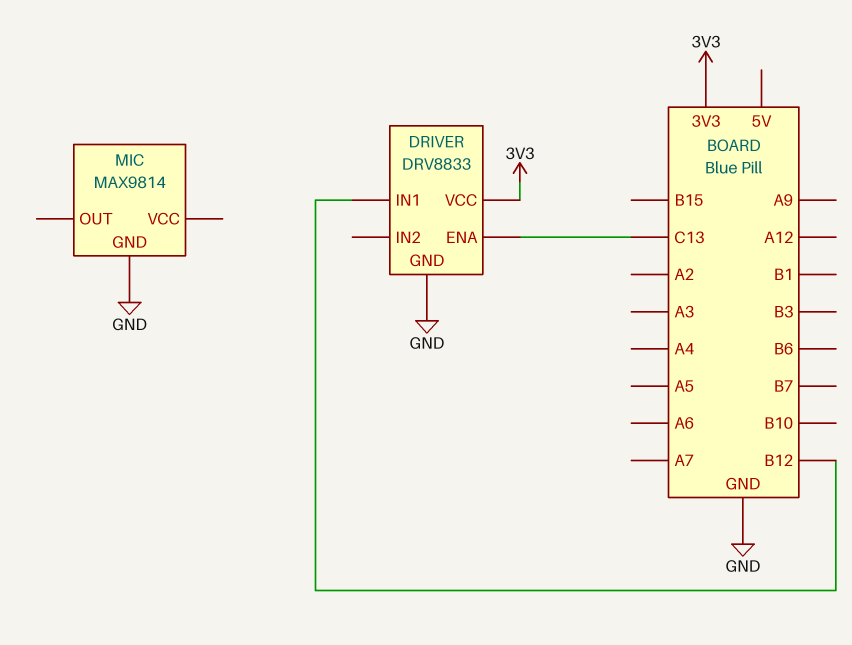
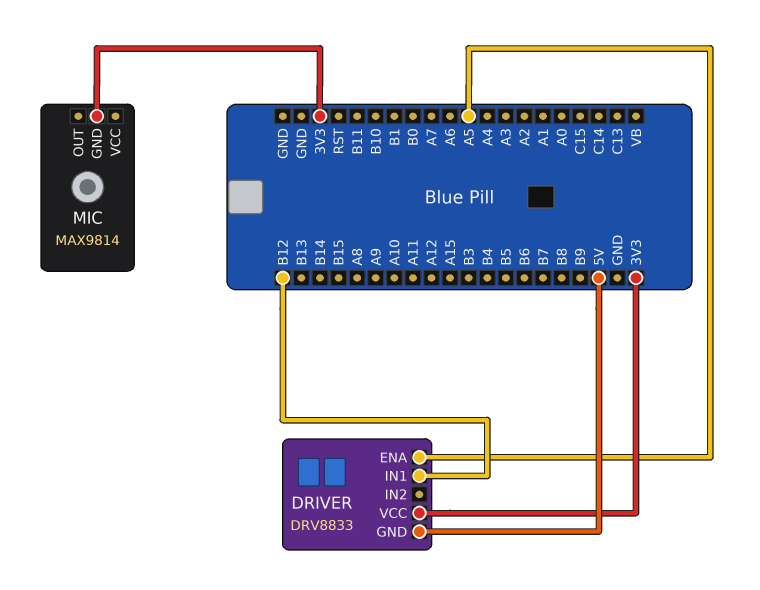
DRIVER pin ENA: C13 -> A5
DRIVER pin GND: GND -> 5V
MIC pin GND: GND -> 3V3

